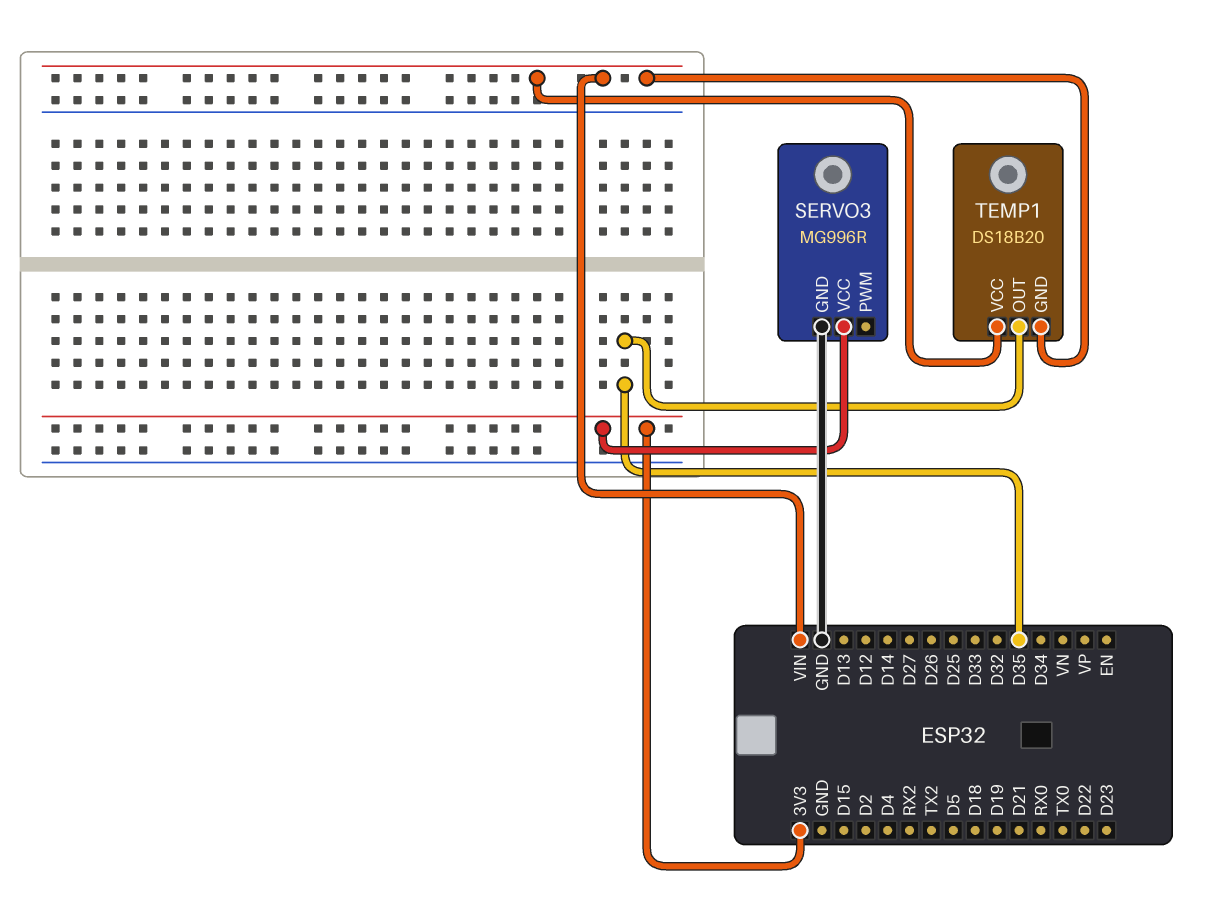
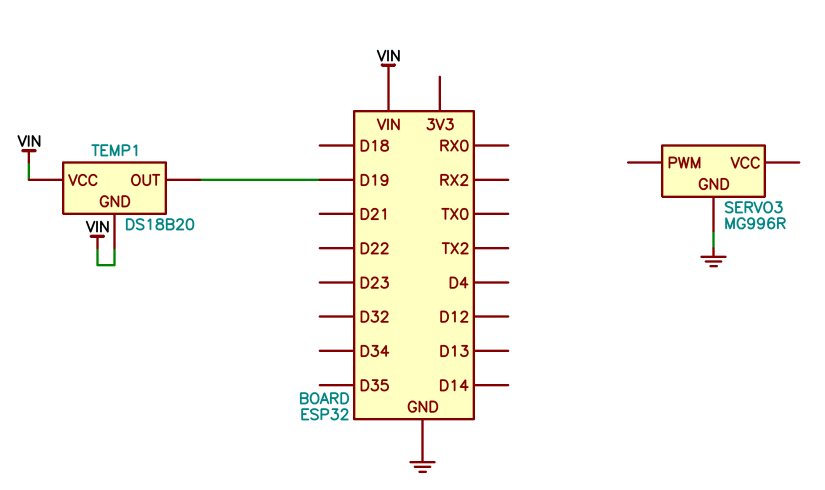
SERVO3 pin VCC: 3V3 -> none
TEMP1 pin OUT: D35 -> D19

